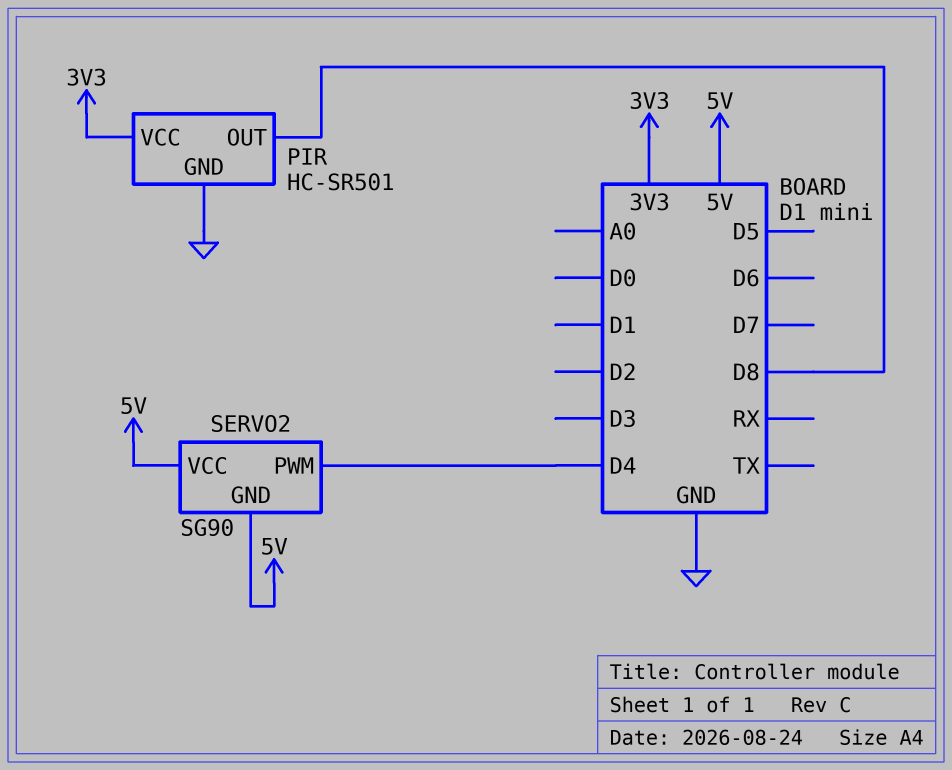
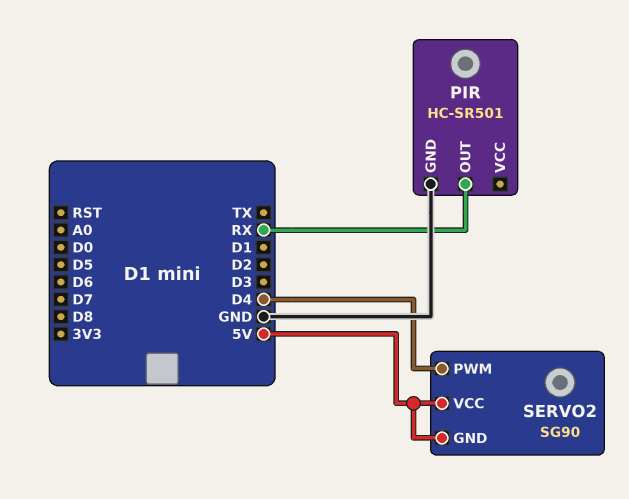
PIR pin OUT: D8 -> RX
PIR pin VCC: 3V3 -> none

